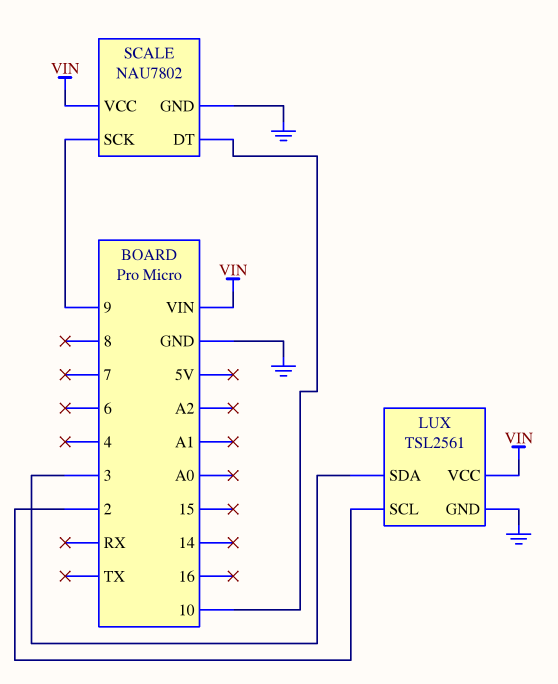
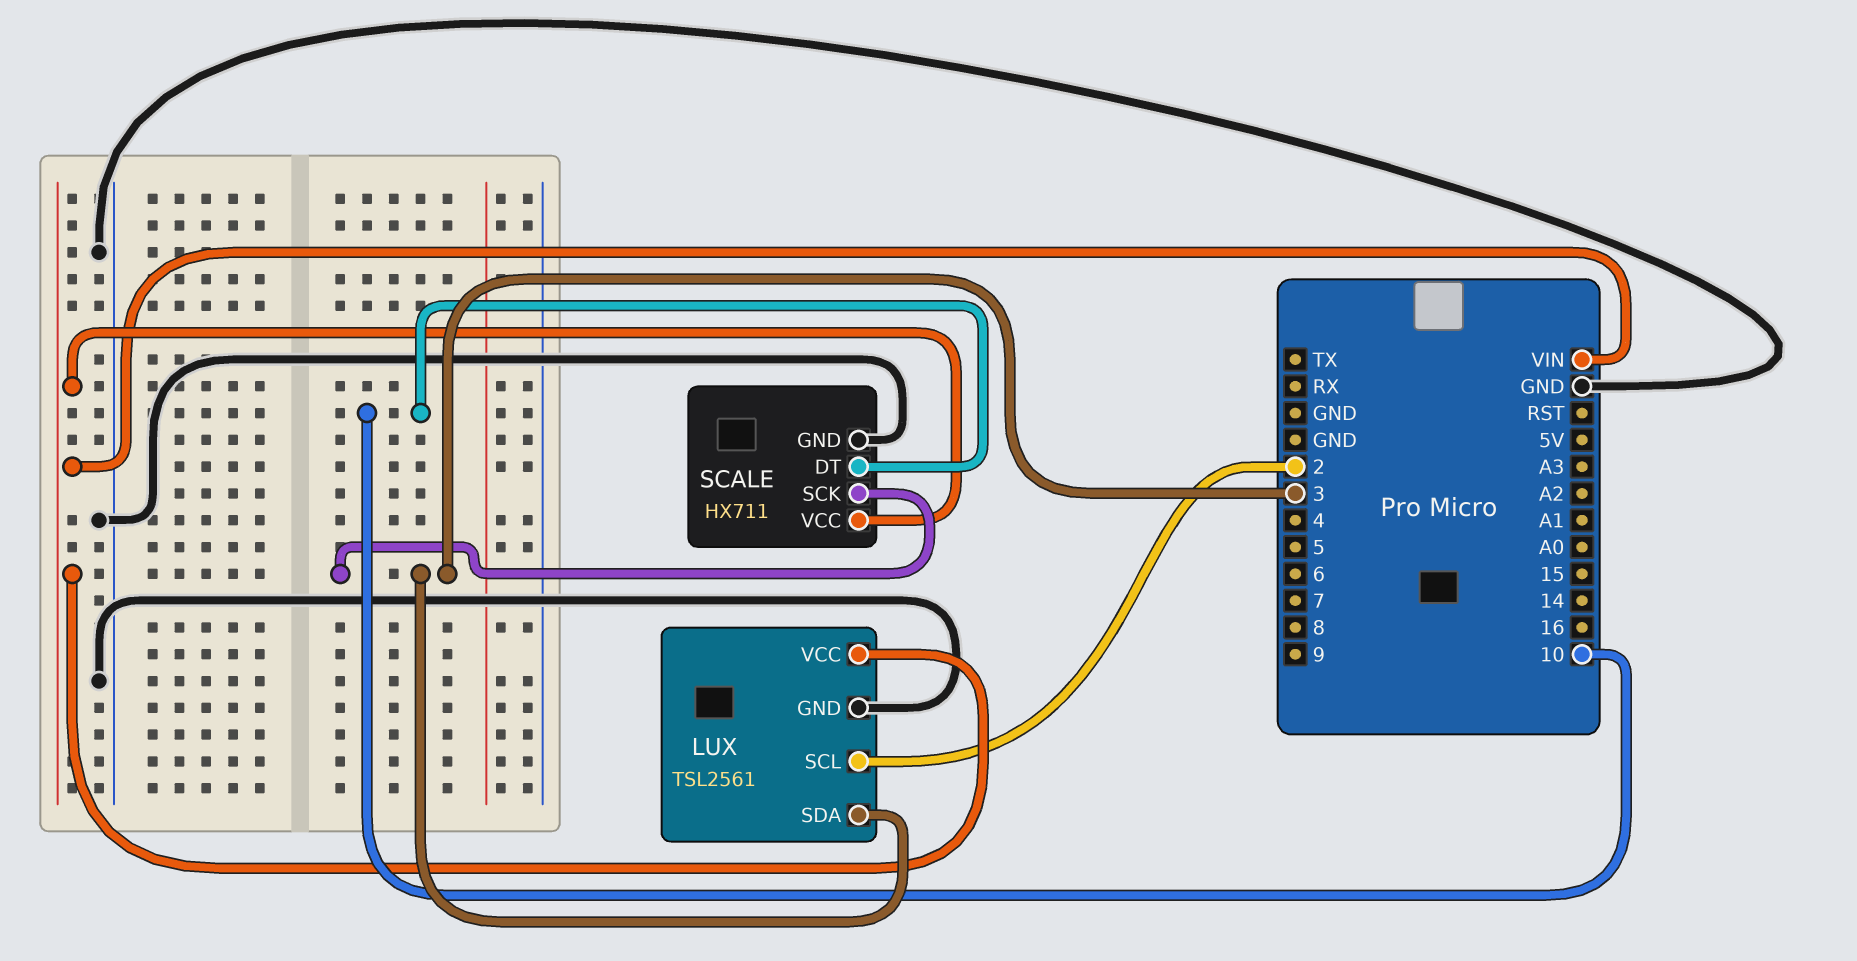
SCALE: NAU7802 -> HX711
SCALE pin SCK: 9 -> 3

